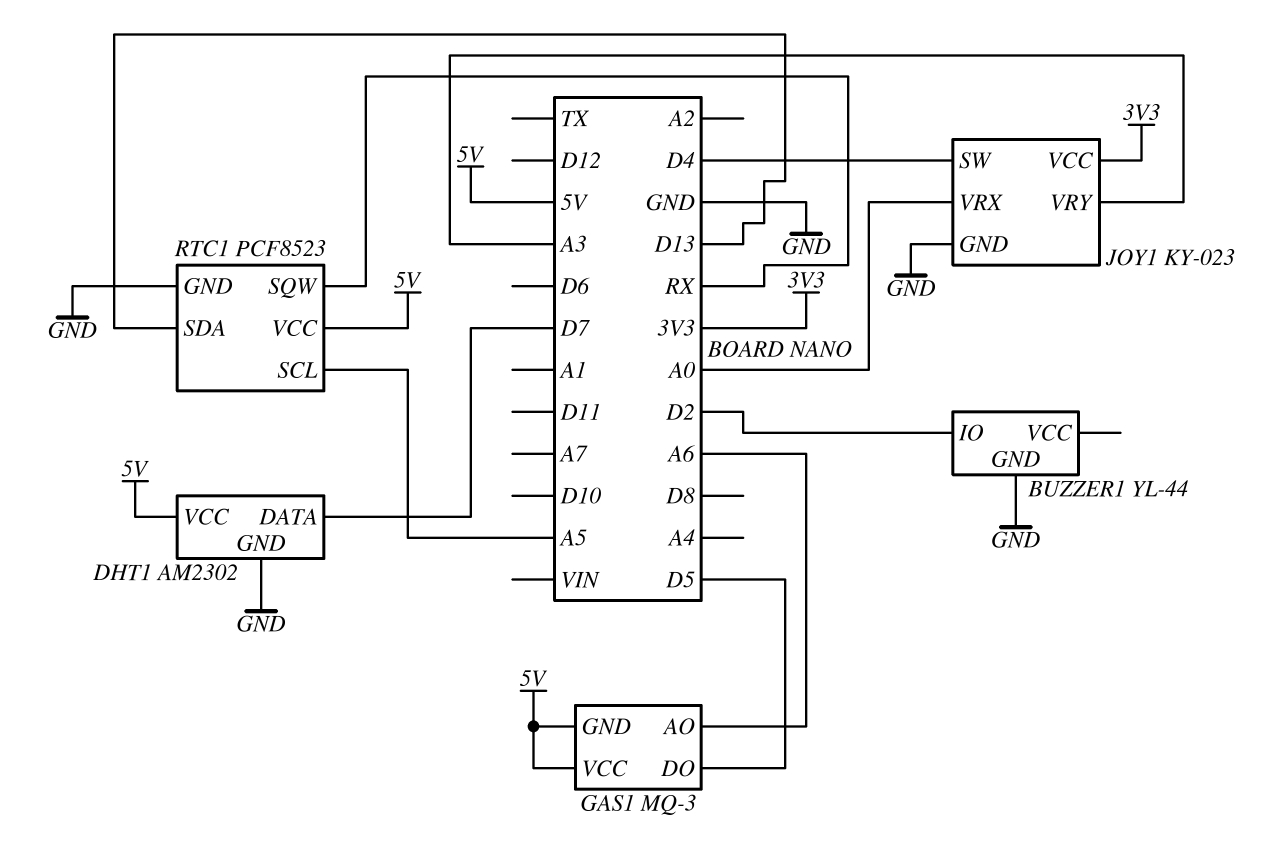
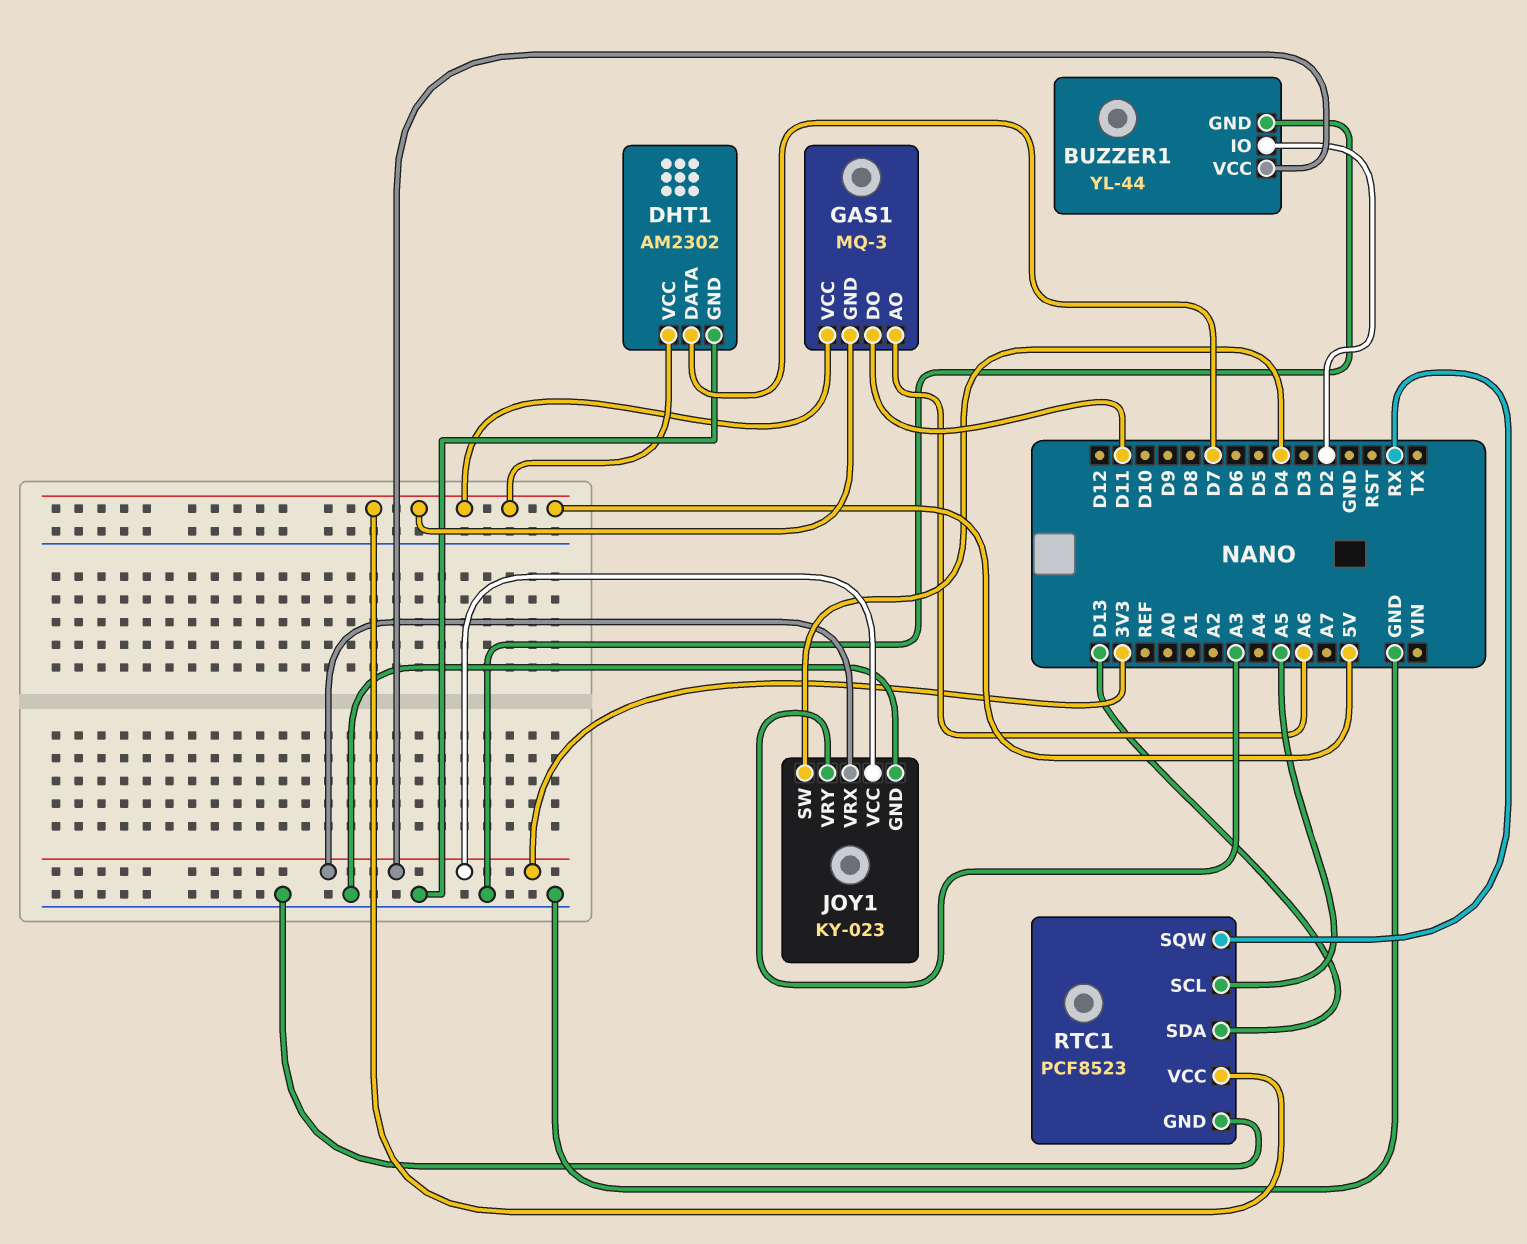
BUZZER1 pin VCC: none -> 3V3
GAS1 pin DO: D5 -> D11
JOY1 pin VRX: A0 -> 3V3

